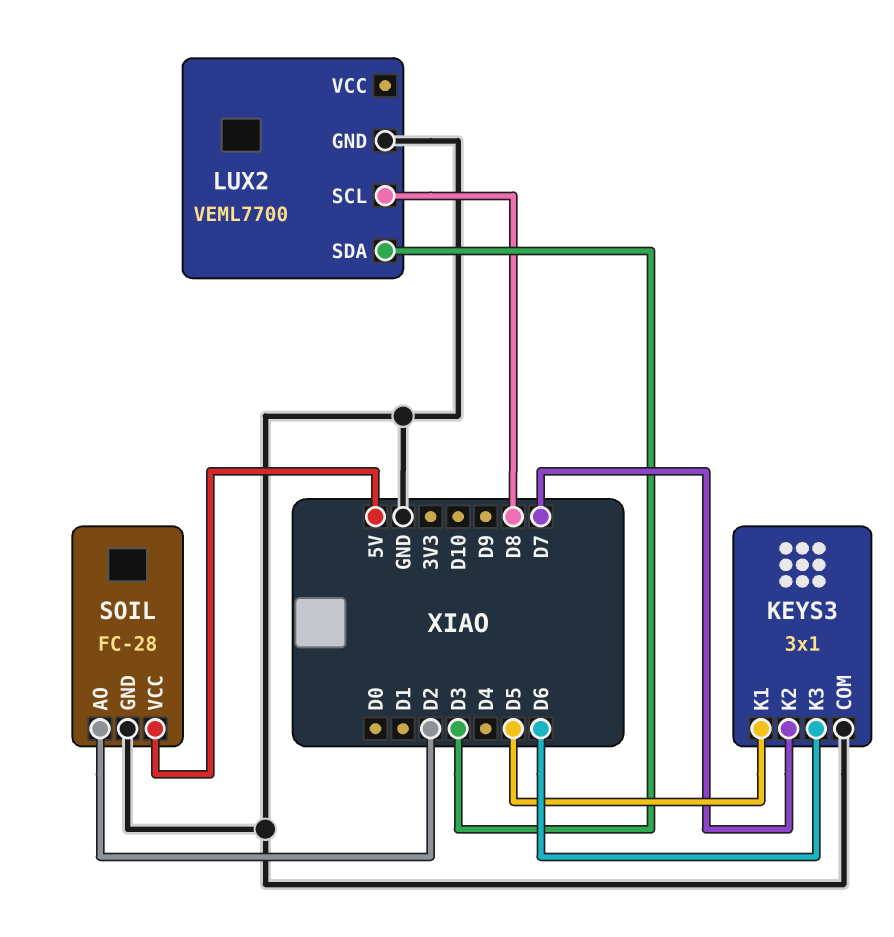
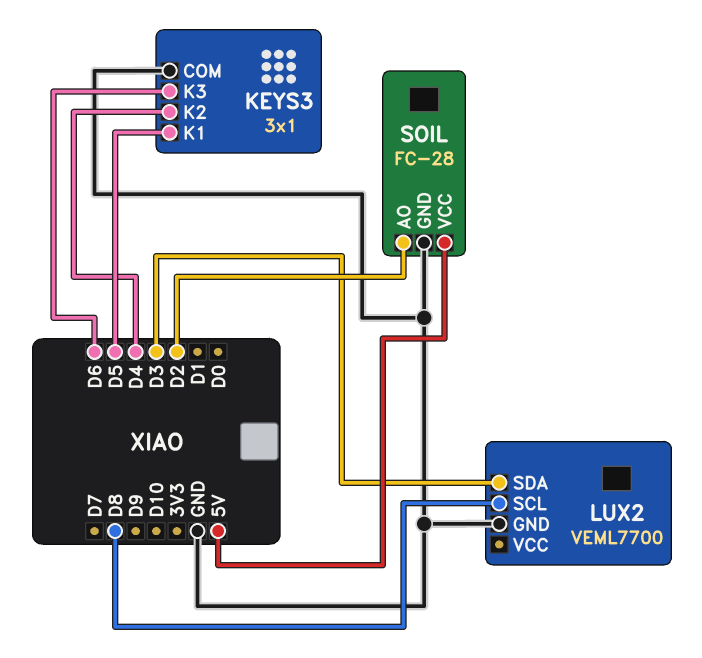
KEYS3 pin K2: D7 -> D4

